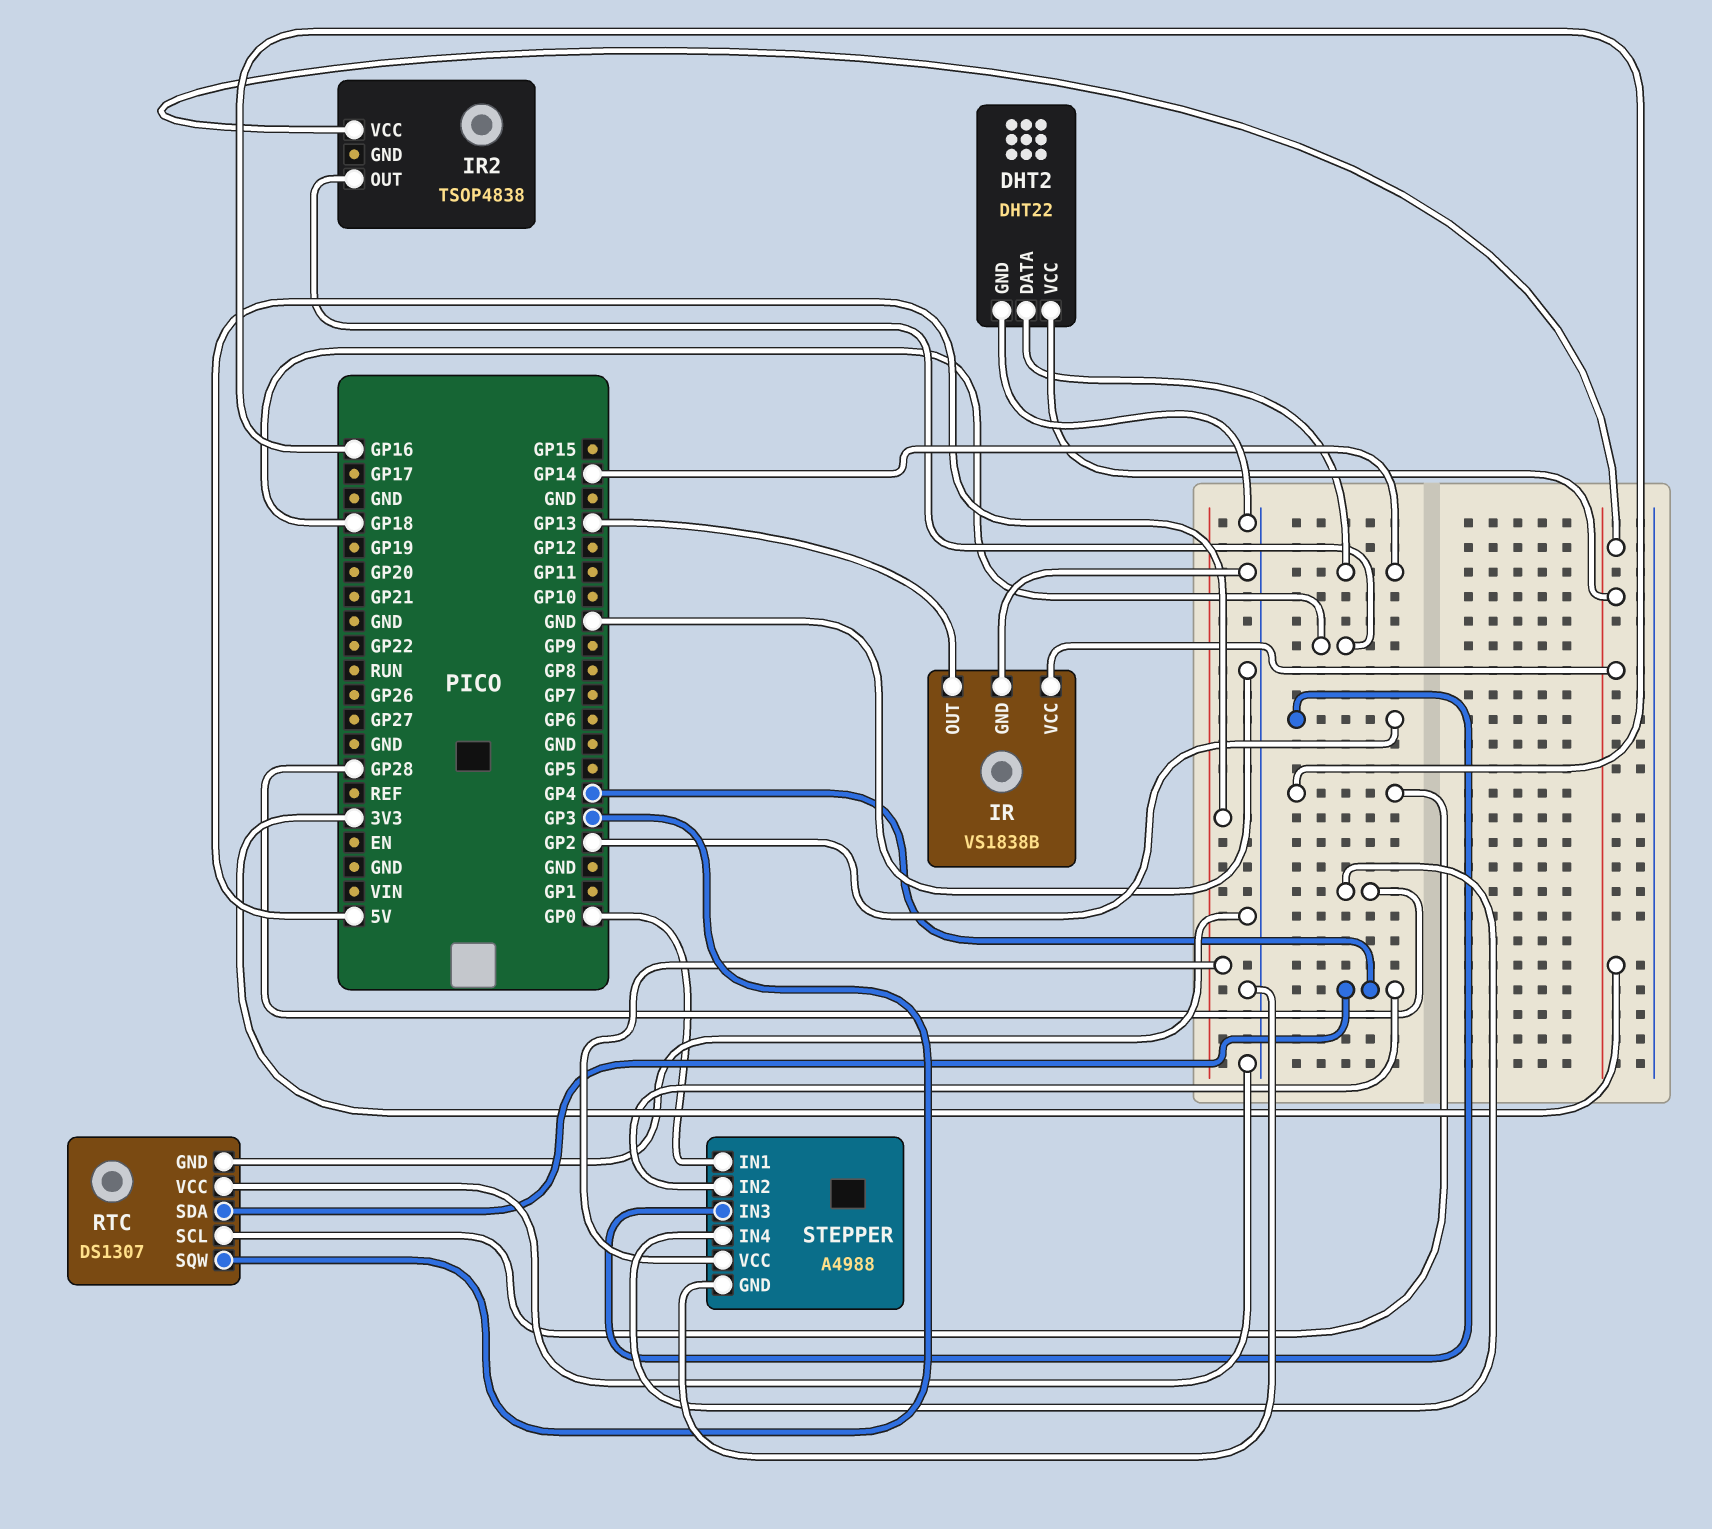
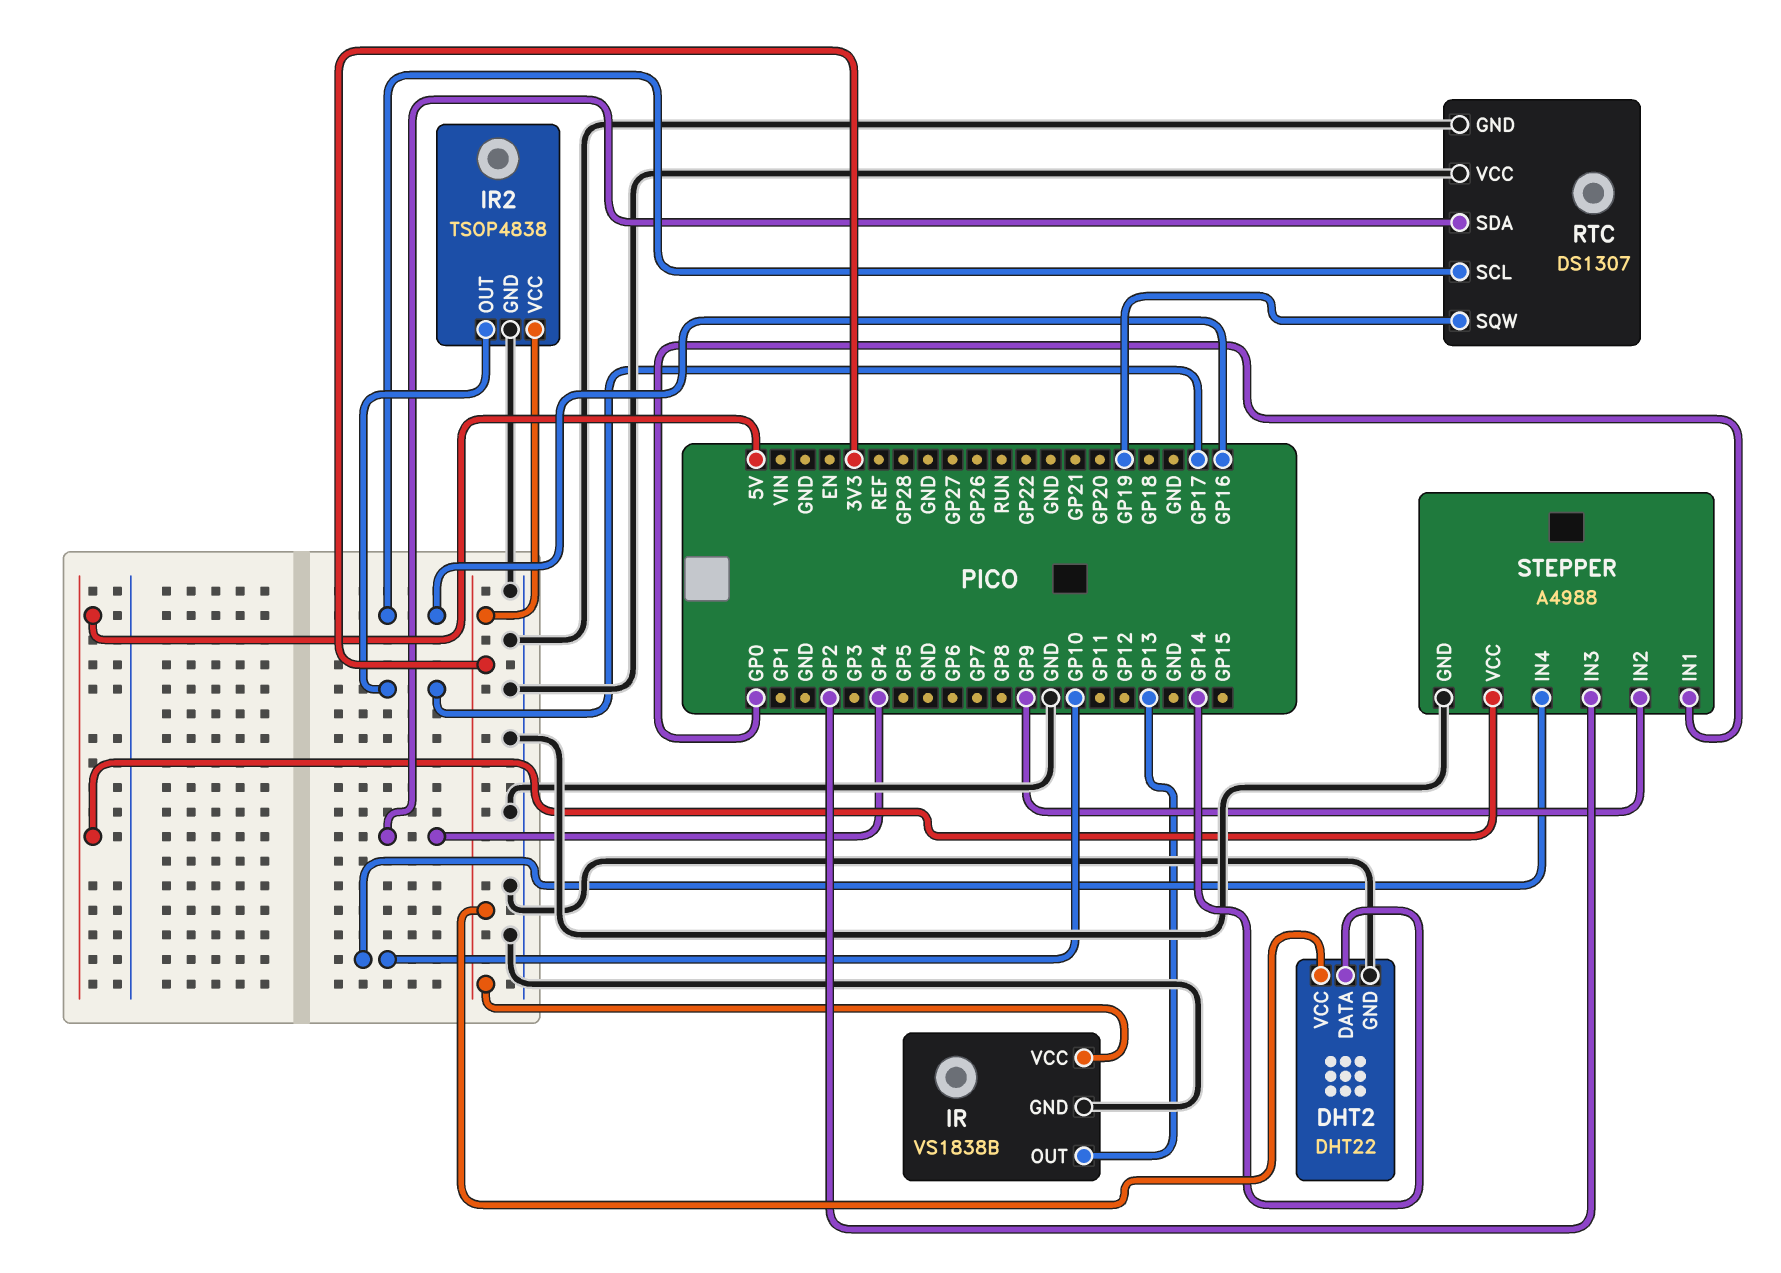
IR2 pin GND: none -> GND
IR2 pin OUT: GP18 -> GP17
RTC pin SQW: GP3 -> GP19
STEPPER pin IN2: GP4 -> GP9
STEPPER pin IN4: GP28 -> GP10

